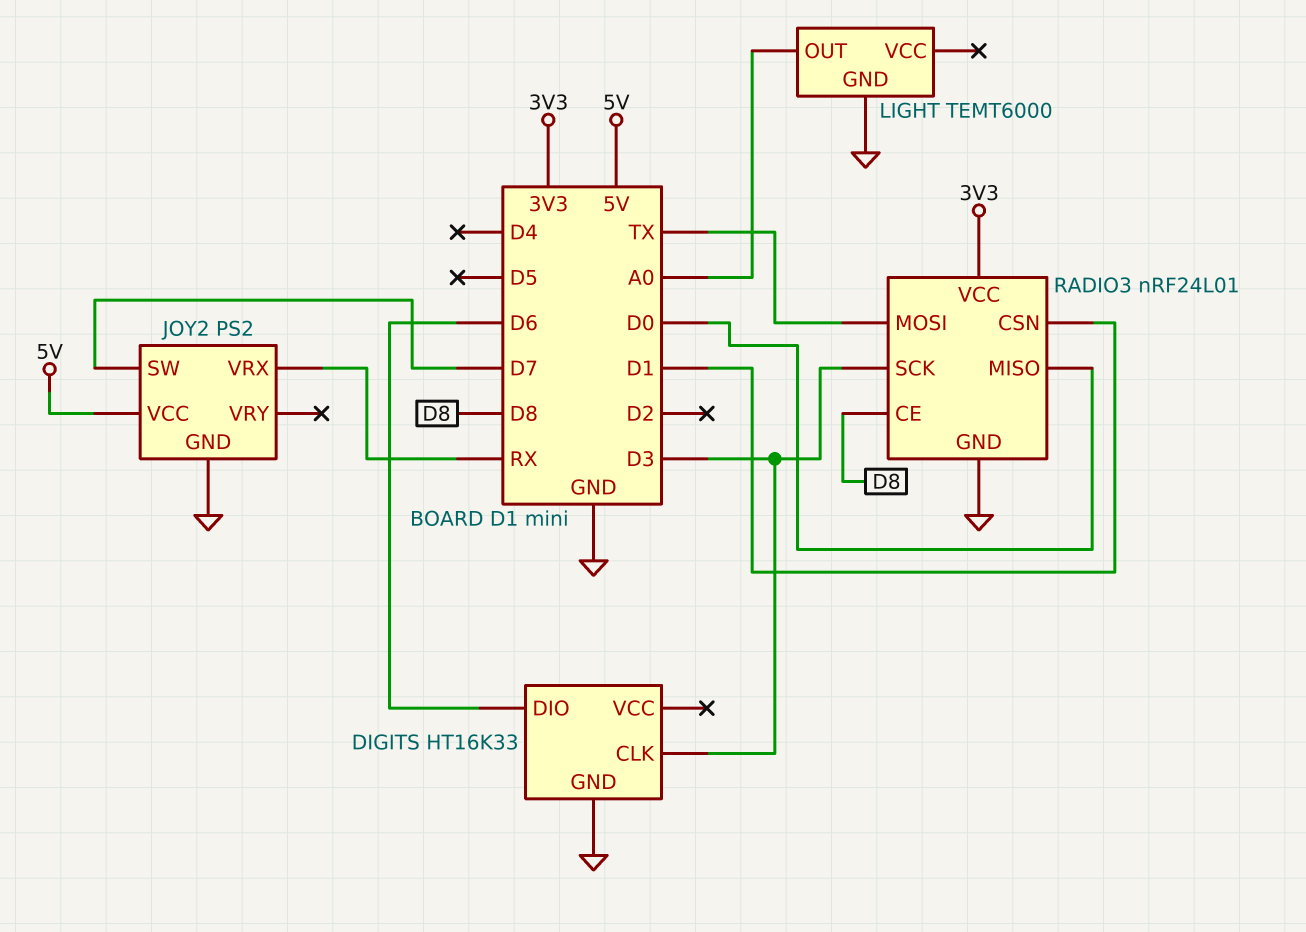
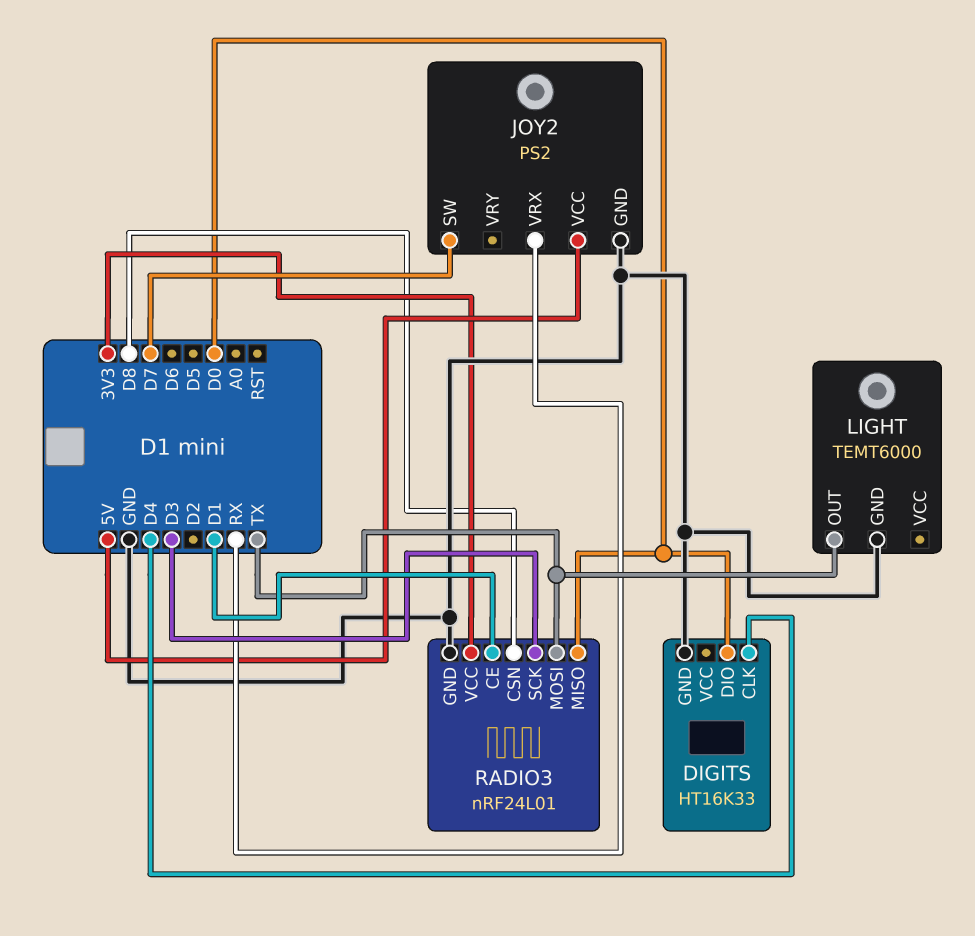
DIGITS pin CLK: D3 -> D4
DIGITS pin DIO: D6 -> D0
LIGHT pin OUT: A0 -> TX
RADIO3 pin CE: D8 -> D1
RADIO3 pin CSN: D1 -> D8

